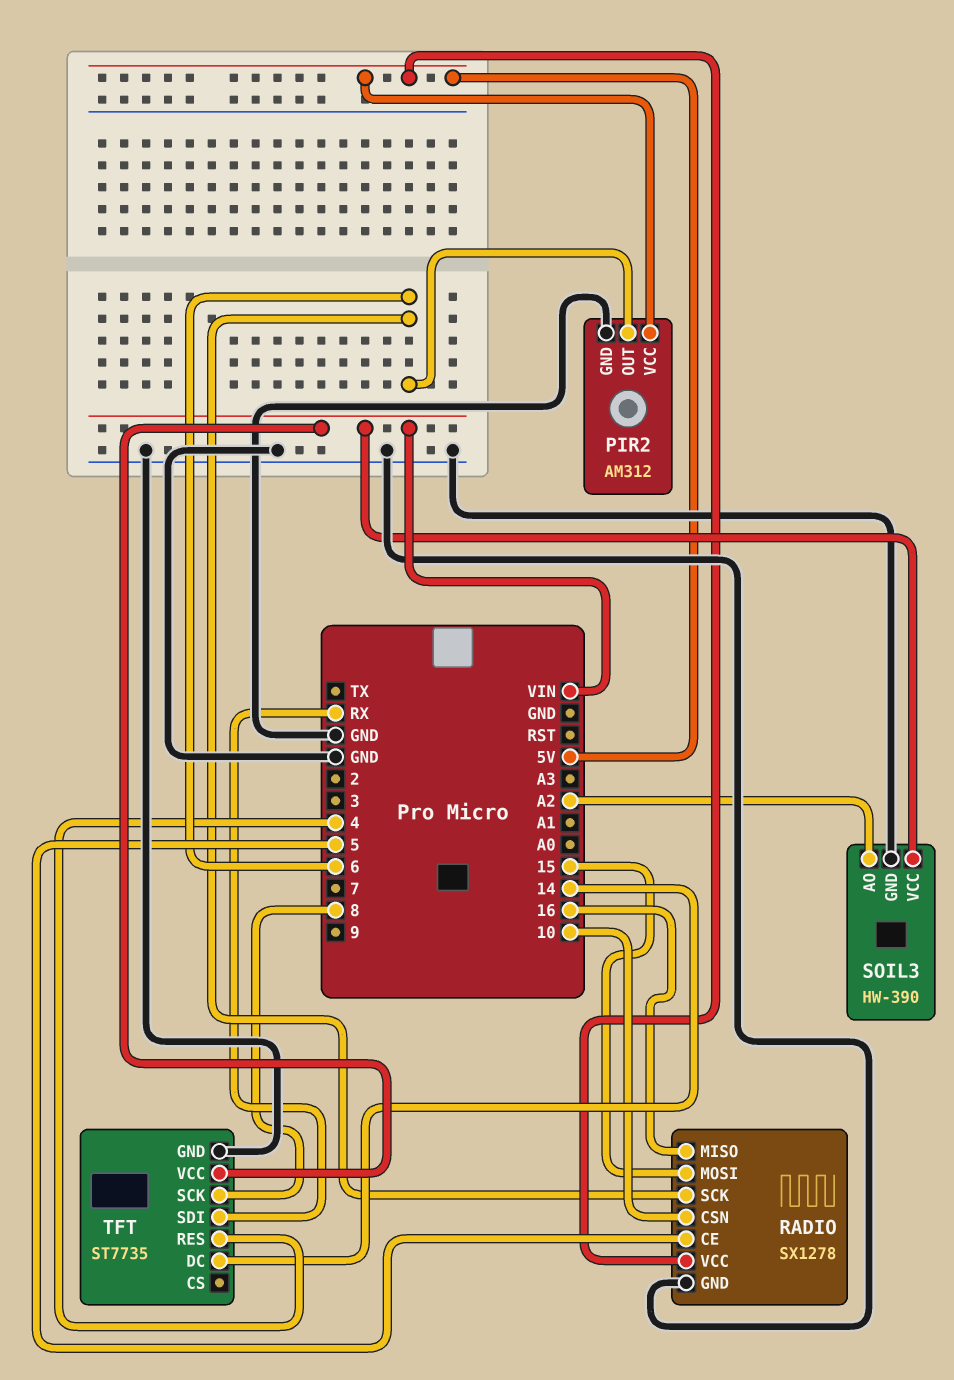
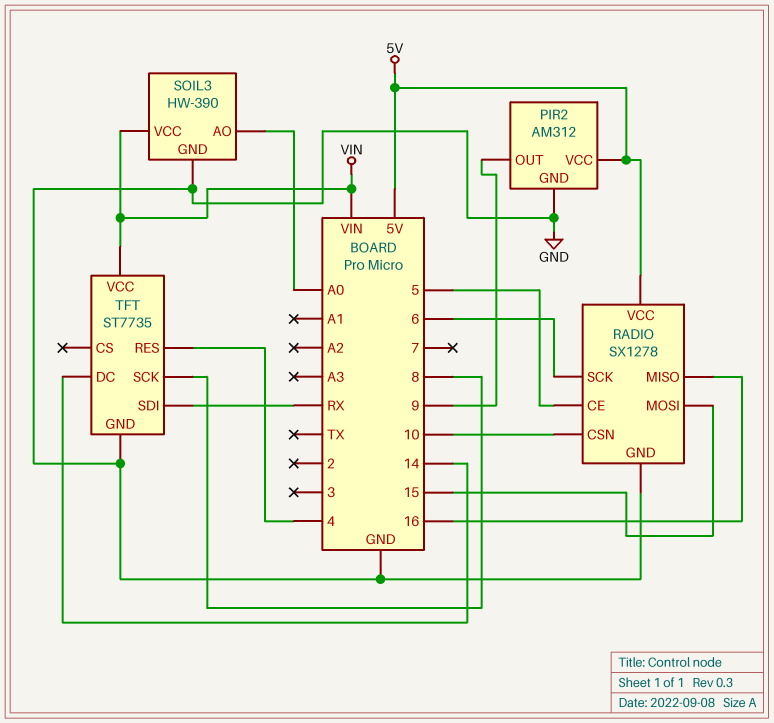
PIR2 pin OUT: 6 -> 9
SOIL3 pin AO: A2 -> A0

